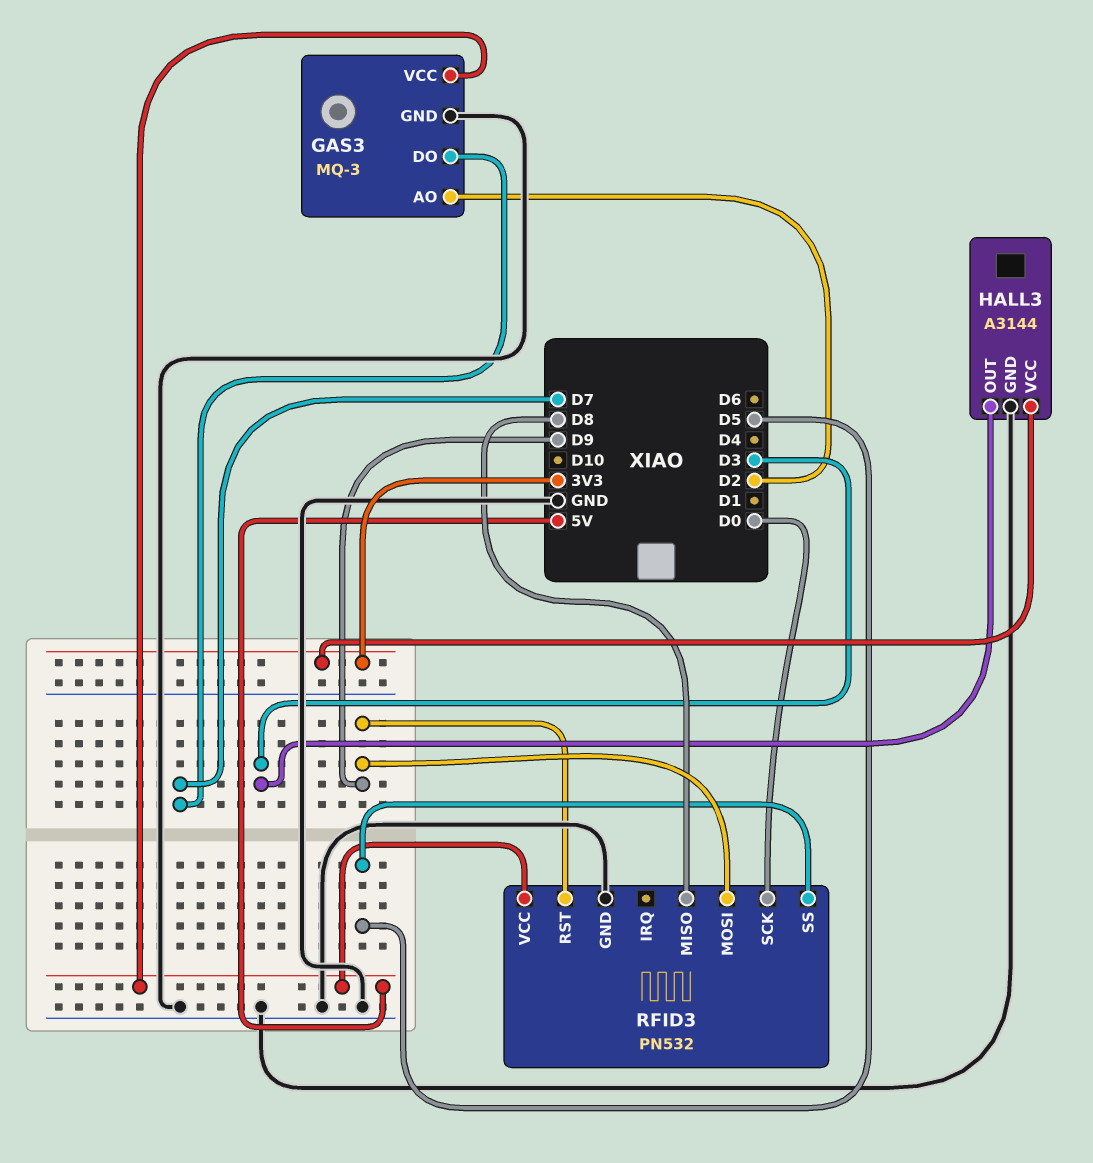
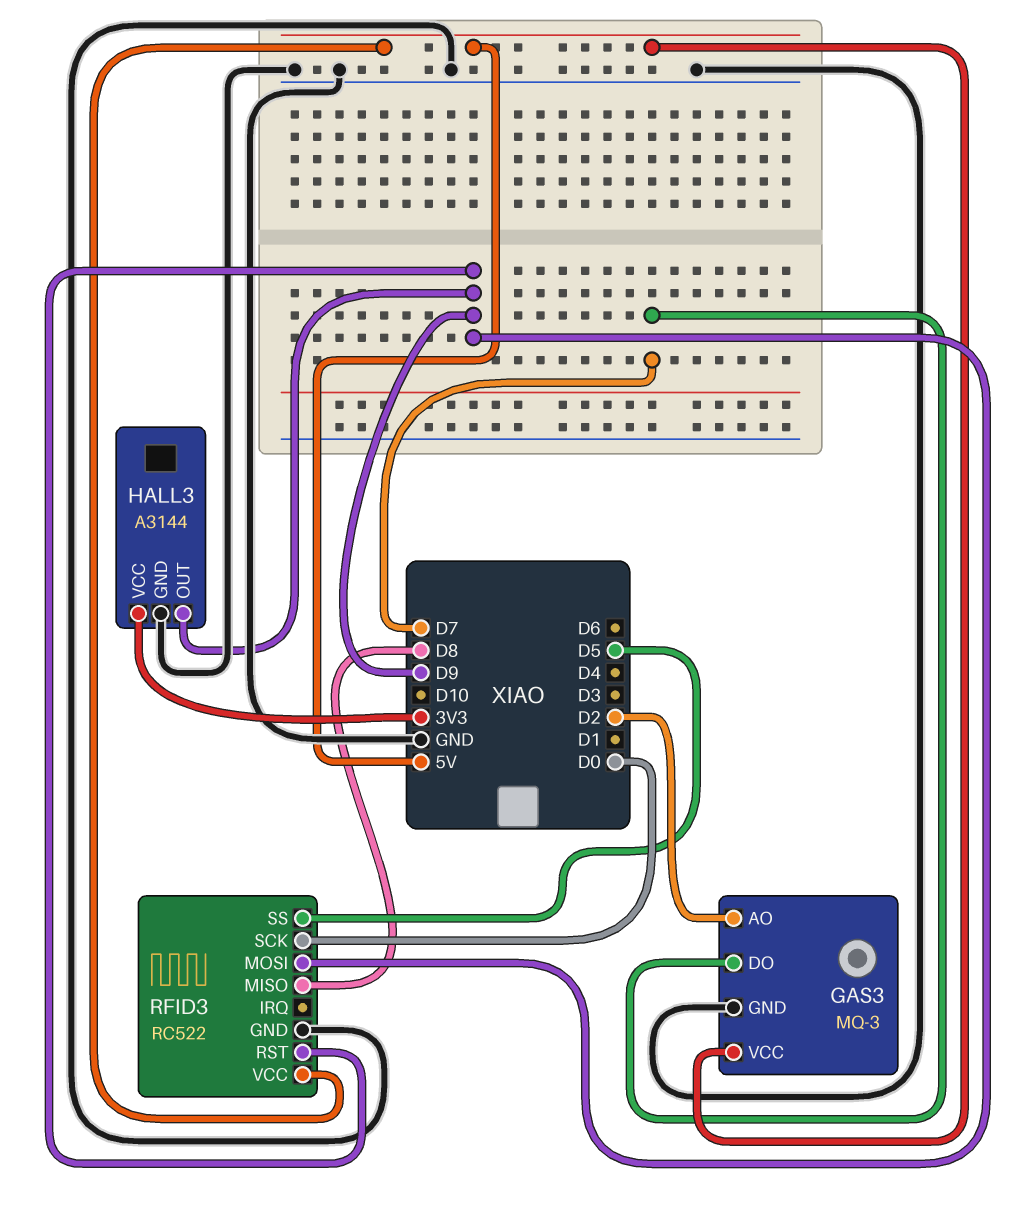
HALL3 pin OUT: D3 -> D9
RFID3: PN532 -> RC522

